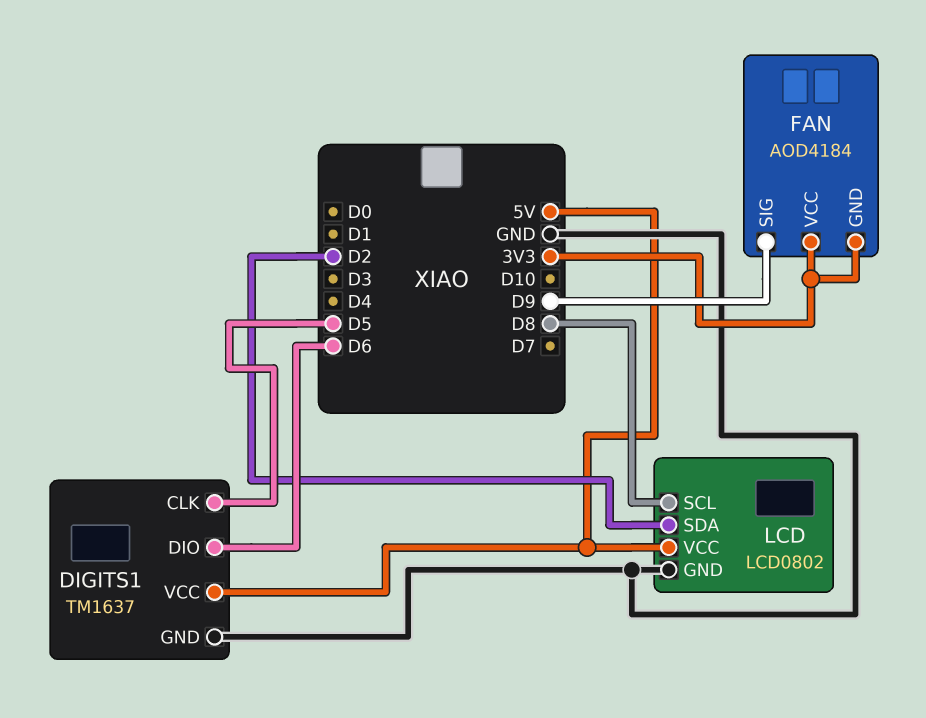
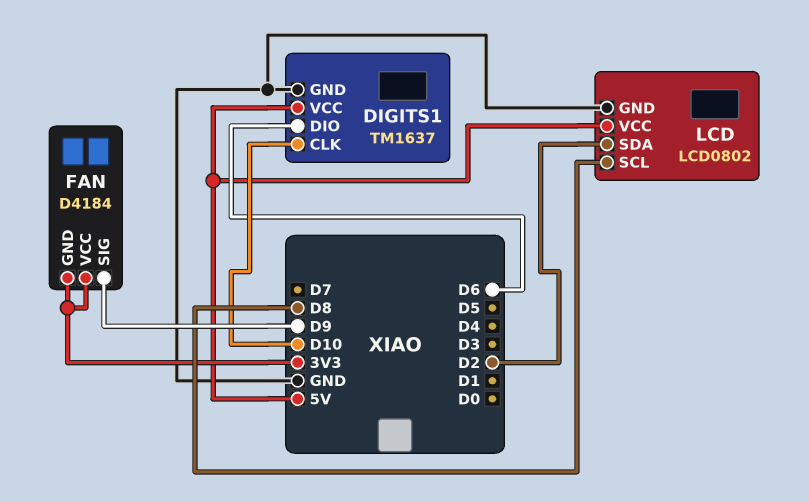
DIGITS1 pin CLK: D5 -> D10
FAN: AOD4184 -> D4184

